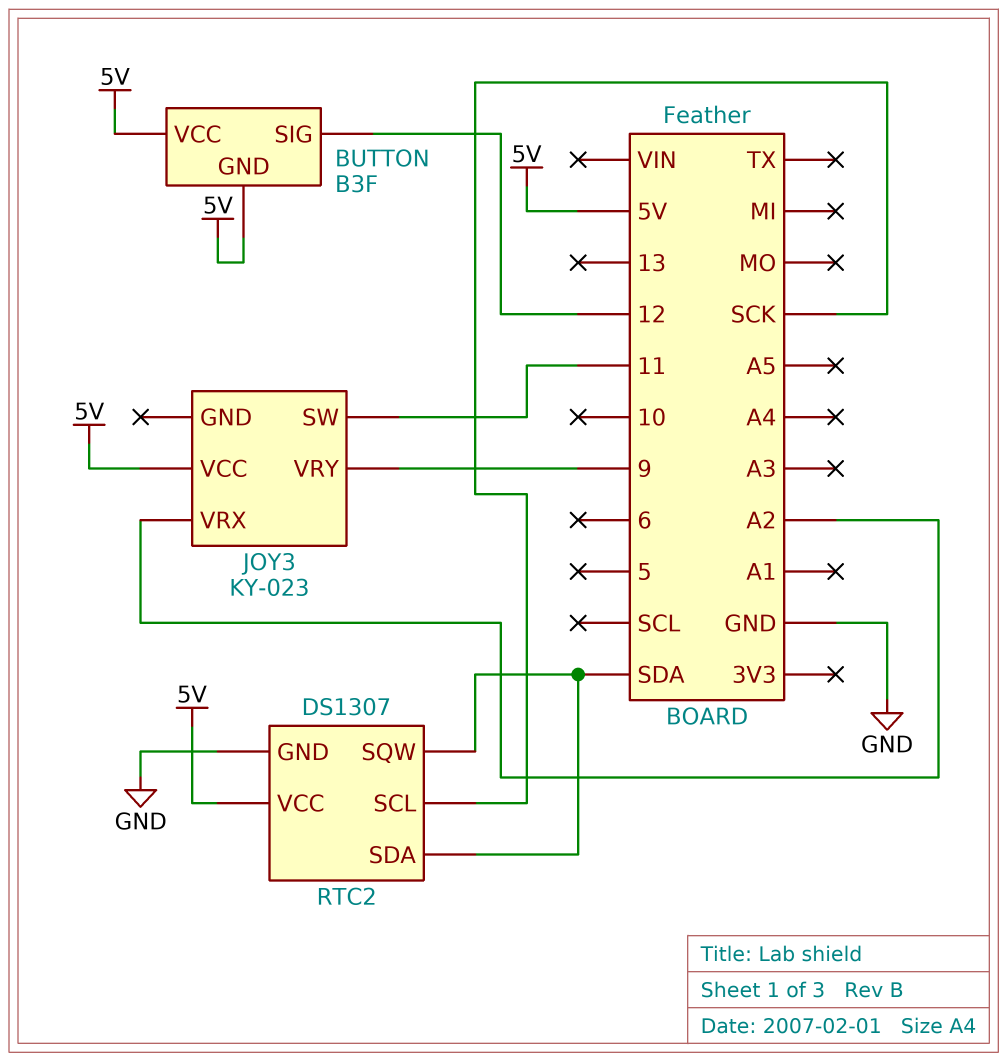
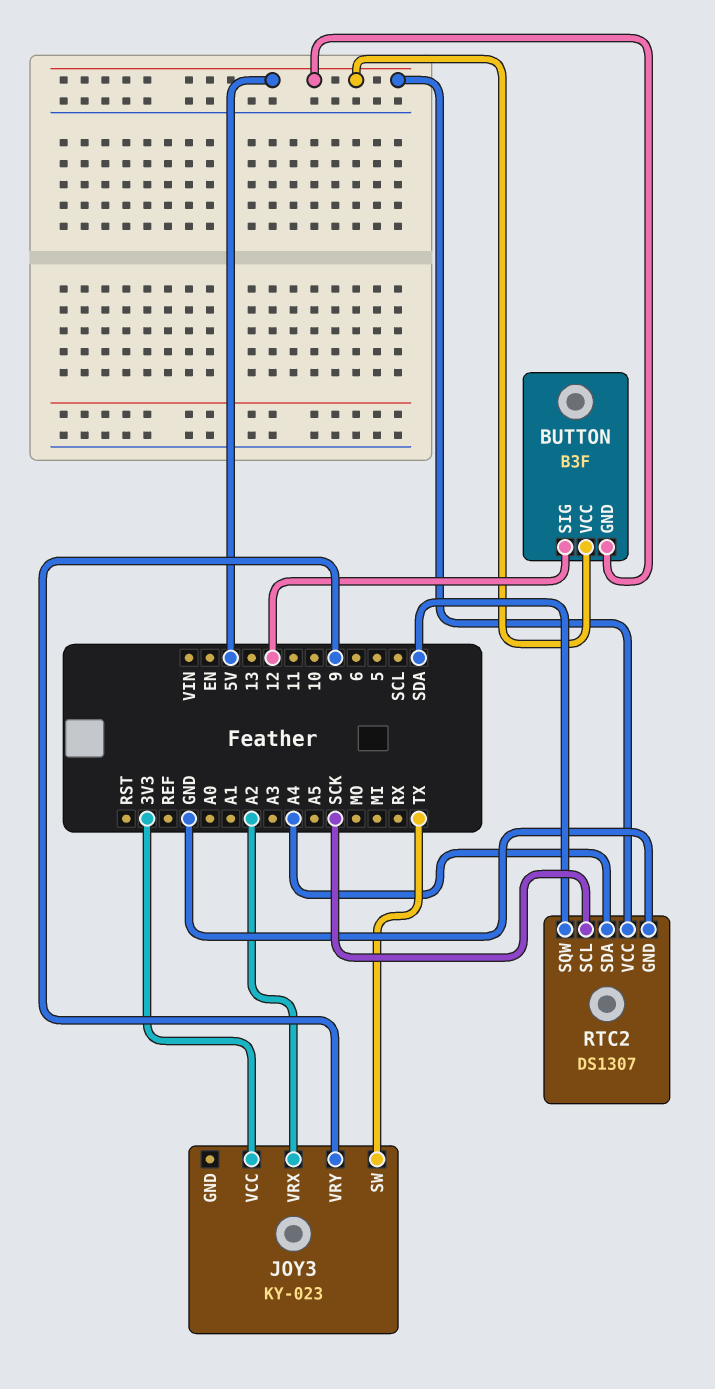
JOY3 pin SW: 11 -> TX
JOY3 pin VCC: 5V -> 3V3
RTC2 pin SDA: SDA -> A4

